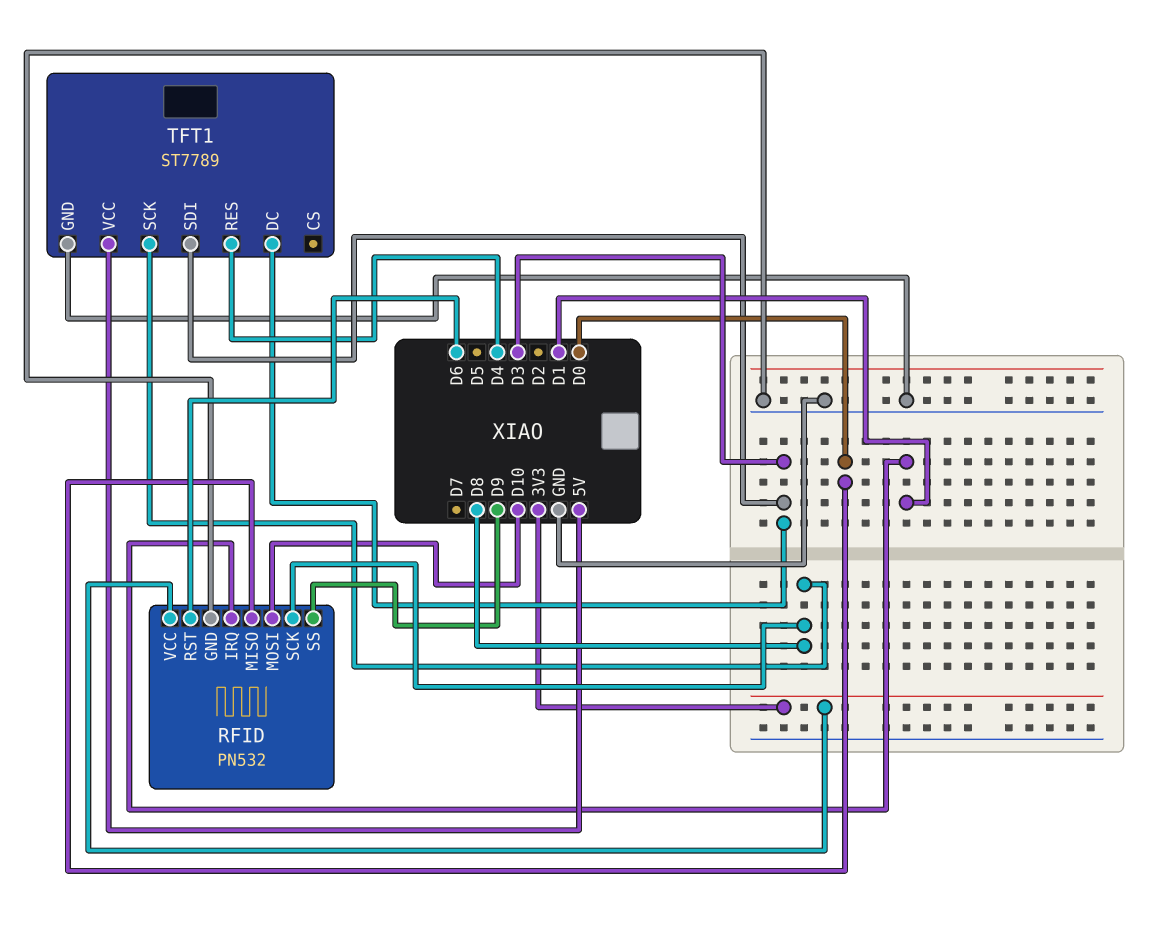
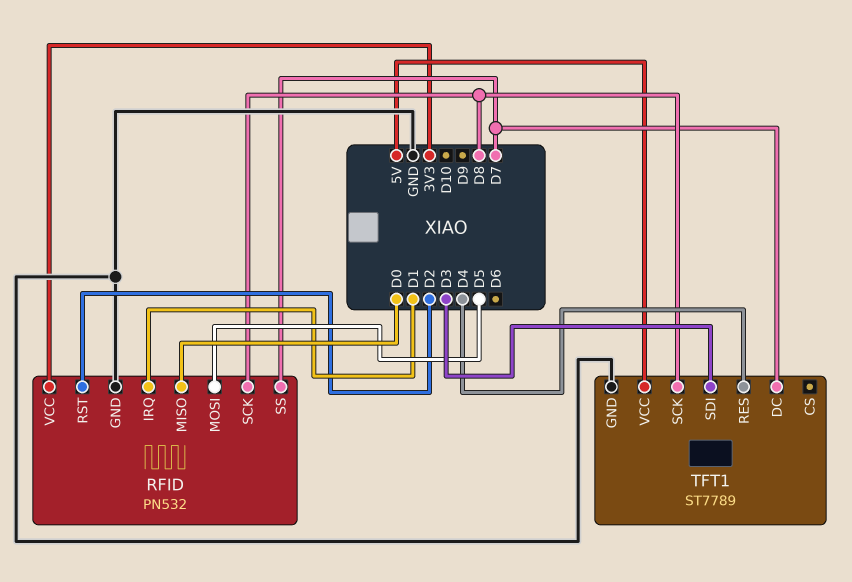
RFID pin MOSI: D10 -> D5
RFID pin RST: D6 -> D2
RFID pin SS: D9 -> D7
TFT1 pin DC: D3 -> D7

